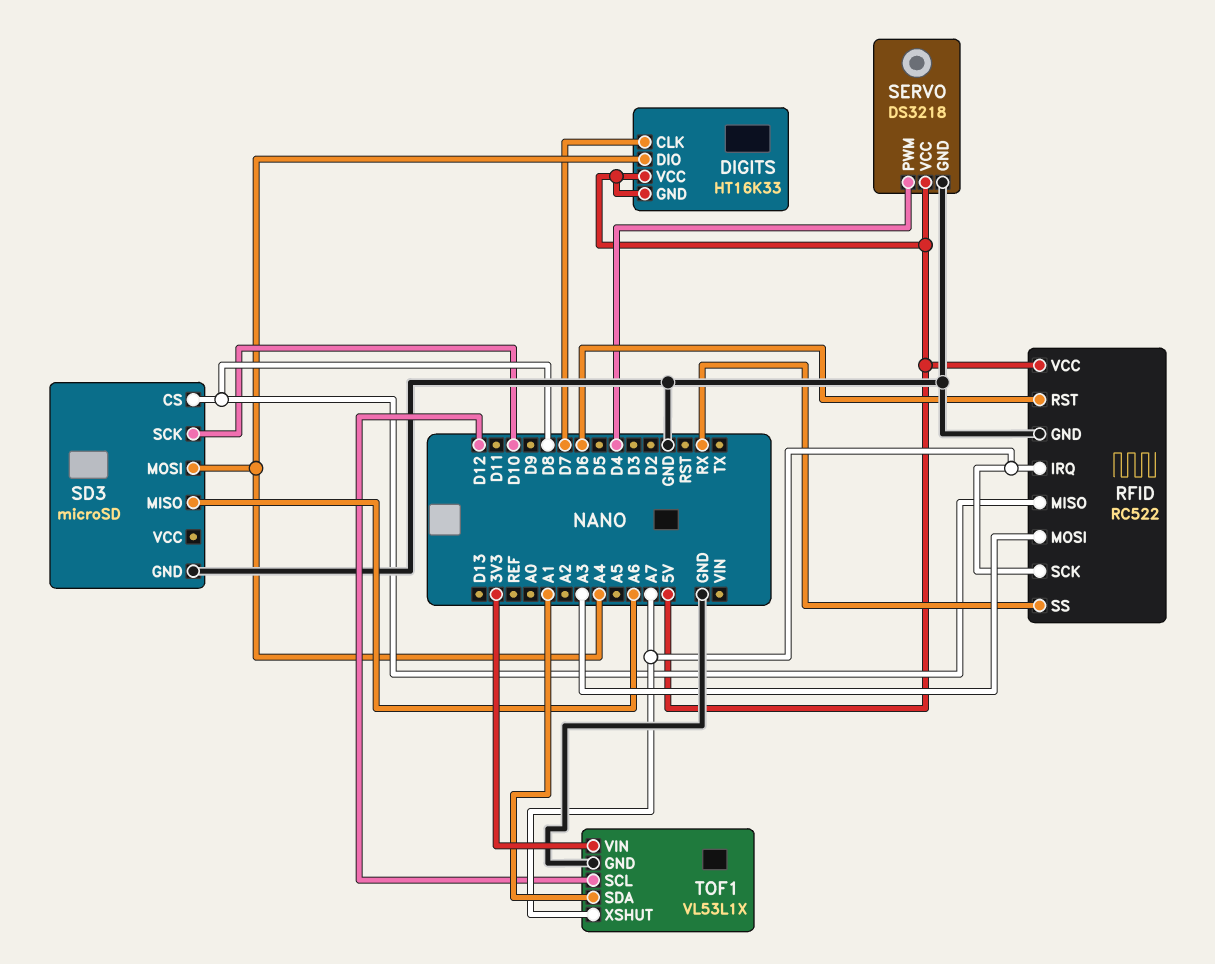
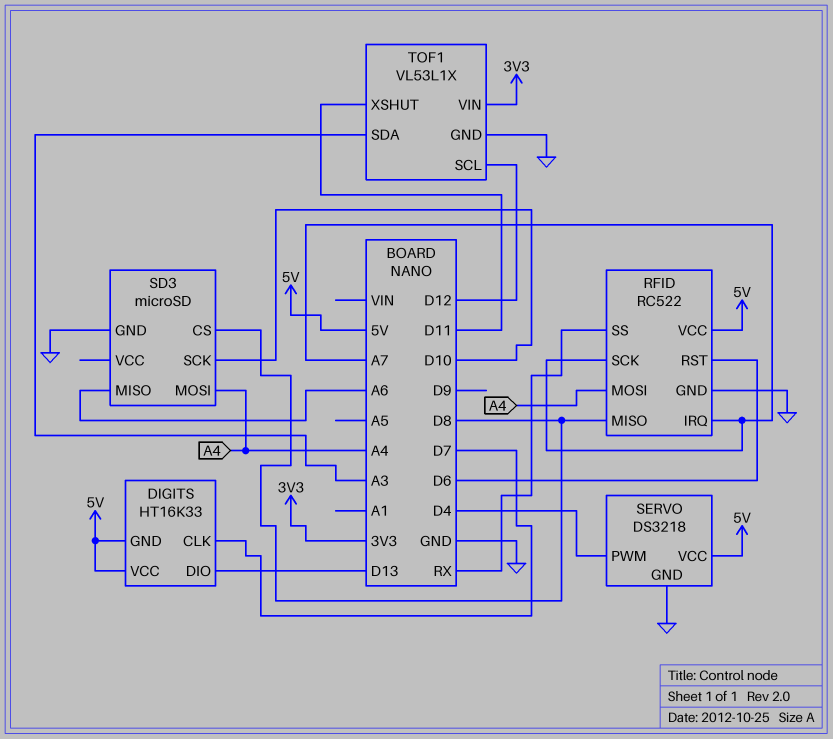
DIGITS pin DIO: A4 -> D13
RFID pin MOSI: A3 -> A4
TOF1 pin SDA: A1 -> A3
TOF1 pin XSHUT: A7 -> D11

